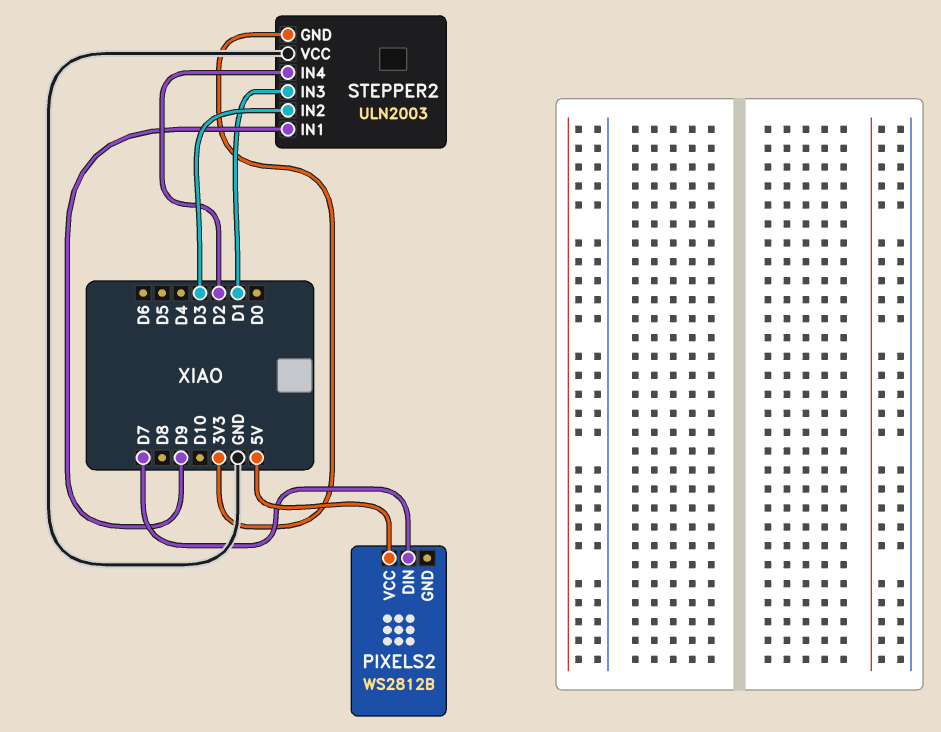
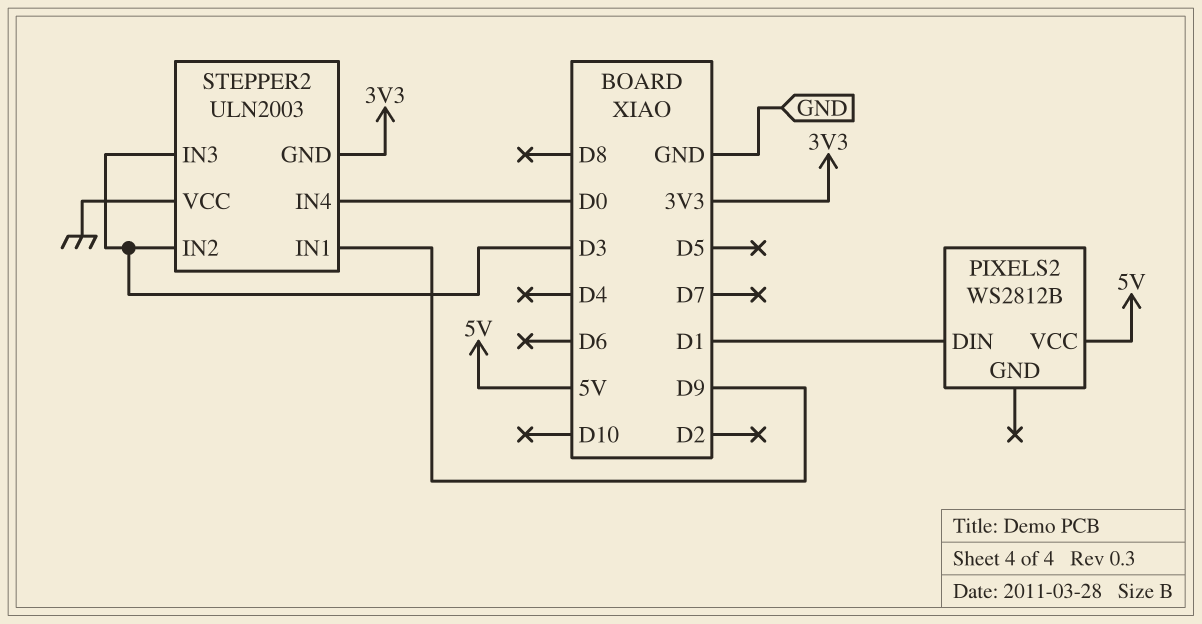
PIXELS2 pin DIN: D7 -> D1
STEPPER2 pin IN3: D1 -> D3
STEPPER2 pin IN4: D2 -> D0

